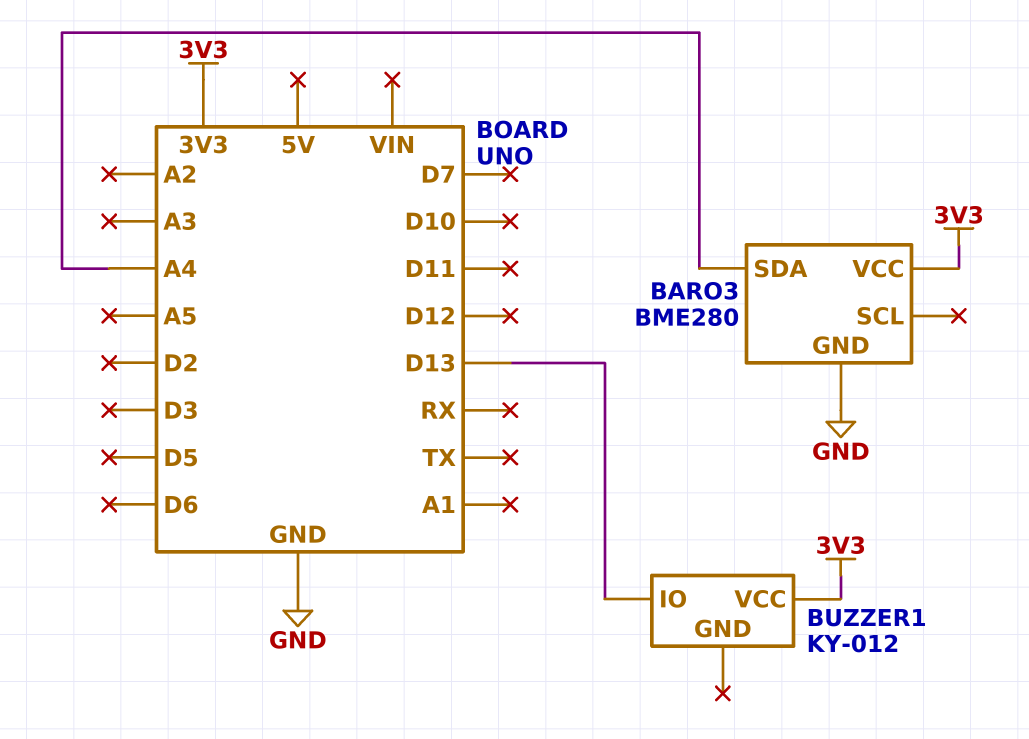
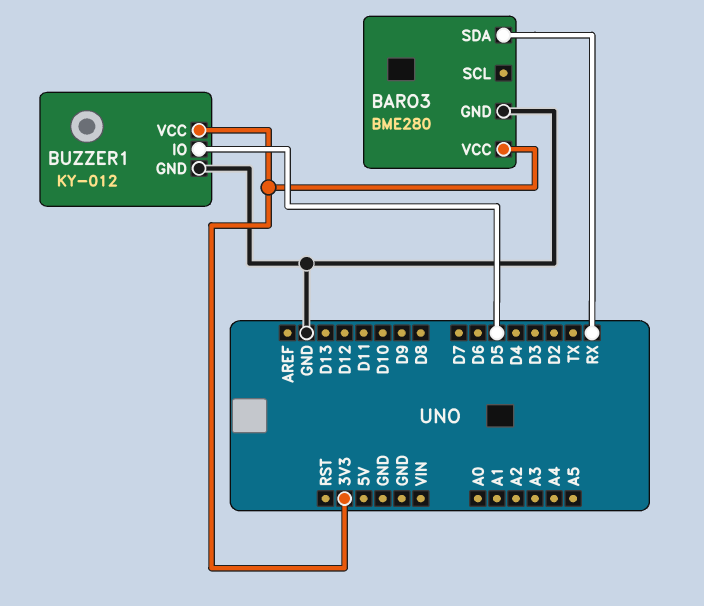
BARO3 pin SDA: A4 -> RX
BUZZER1 pin GND: none -> GND
BUZZER1 pin IO: D13 -> D5

